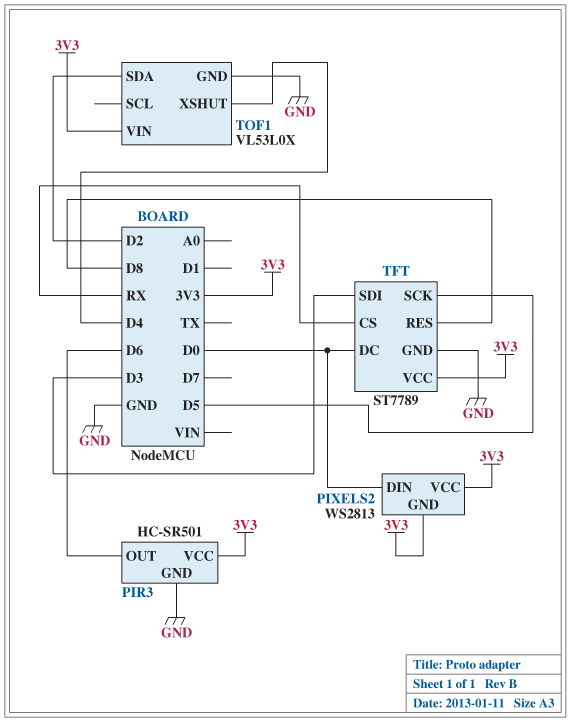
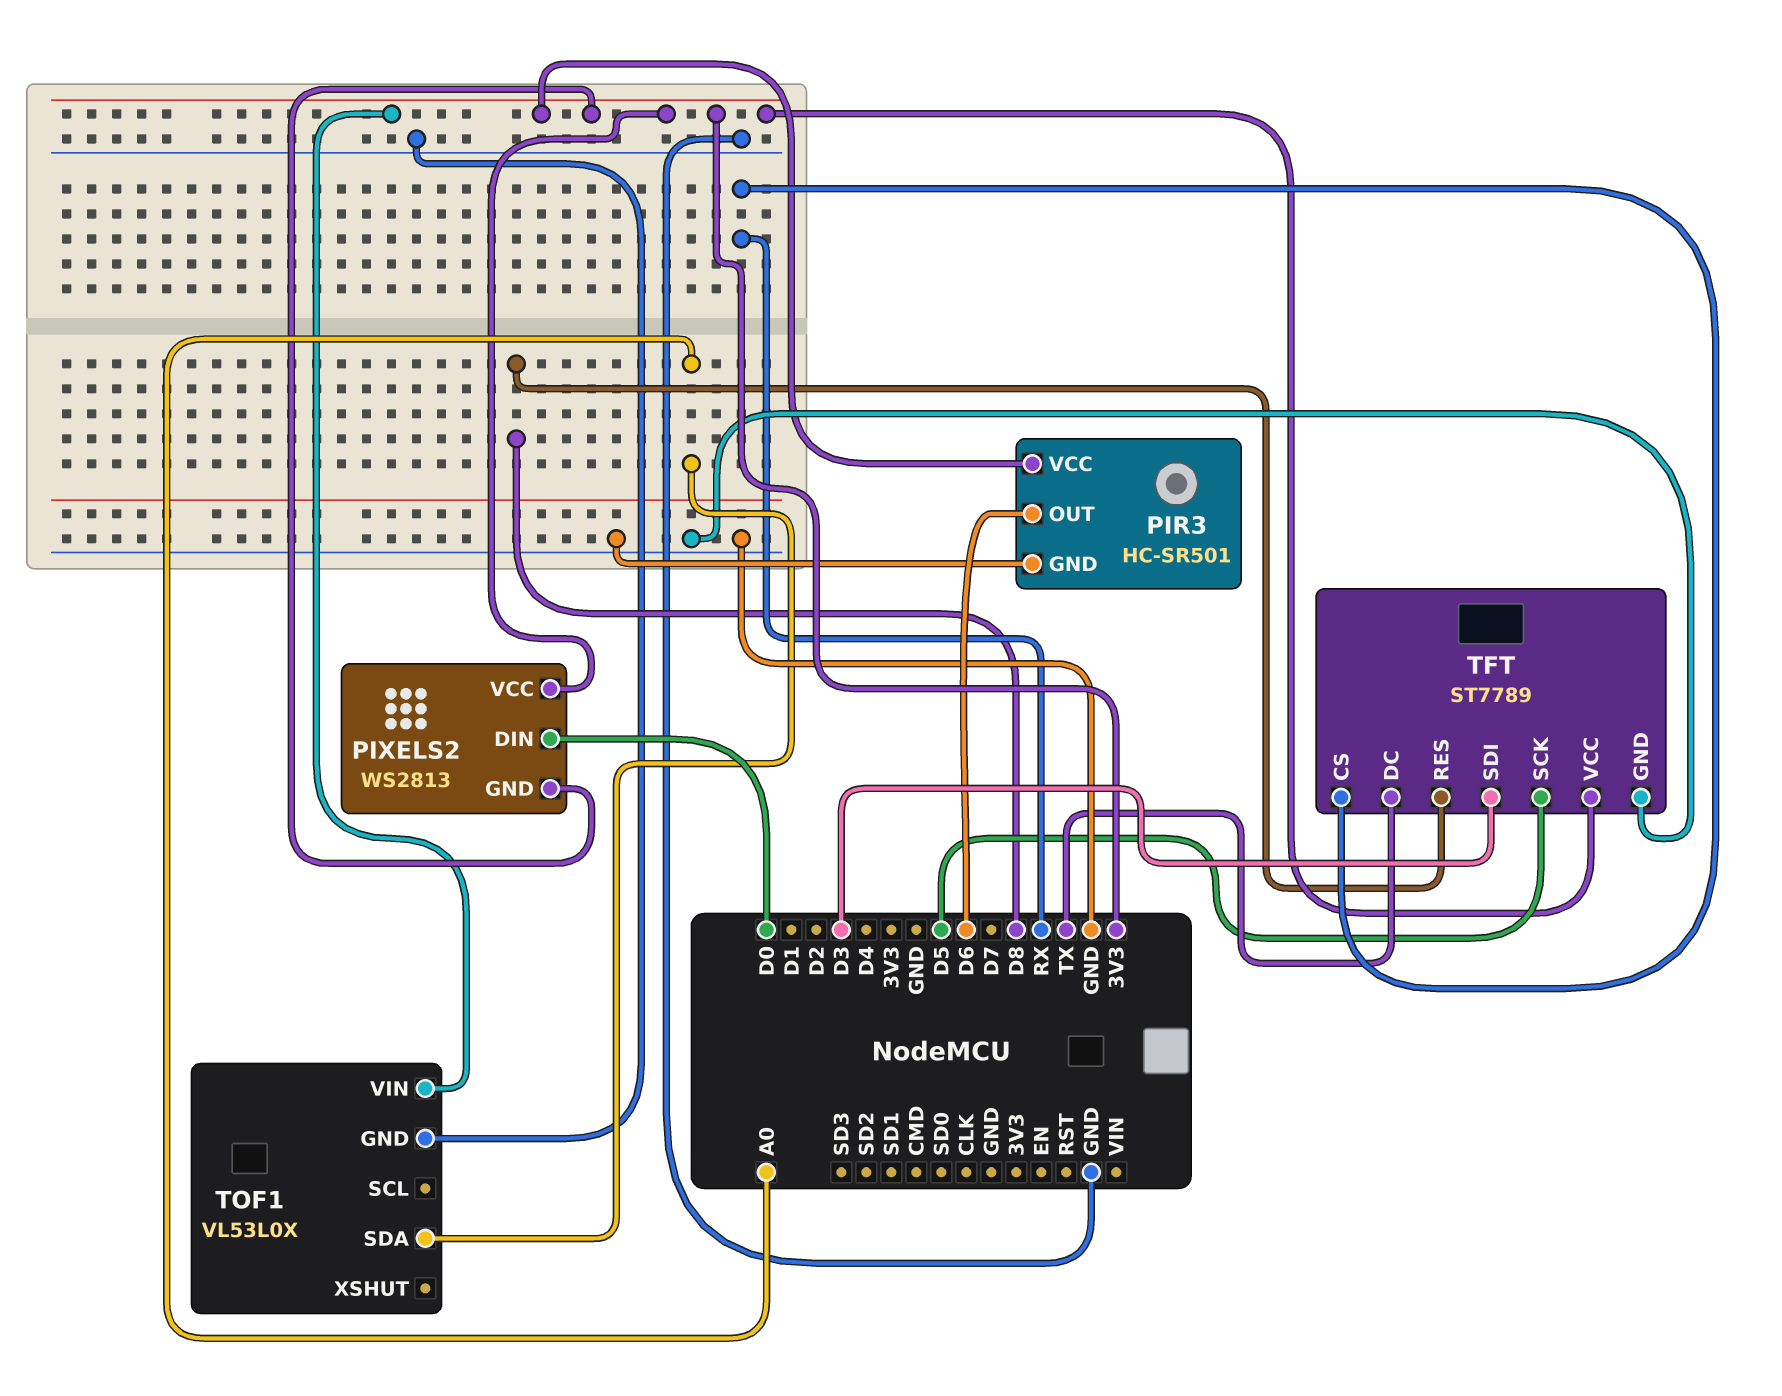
TFT pin DC: D0 -> TX
TOF1 pin SDA: D2 -> A0
TOF1 pin XSHUT: D4 -> none

